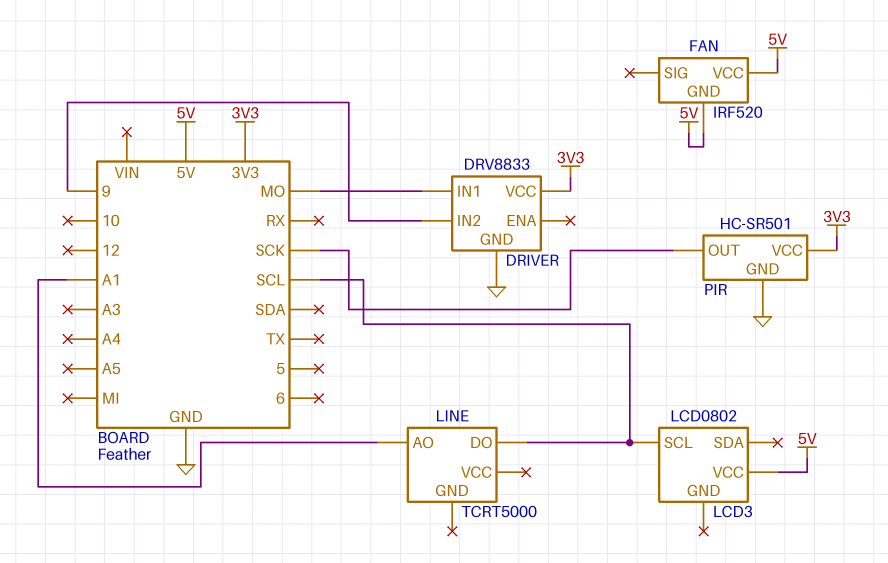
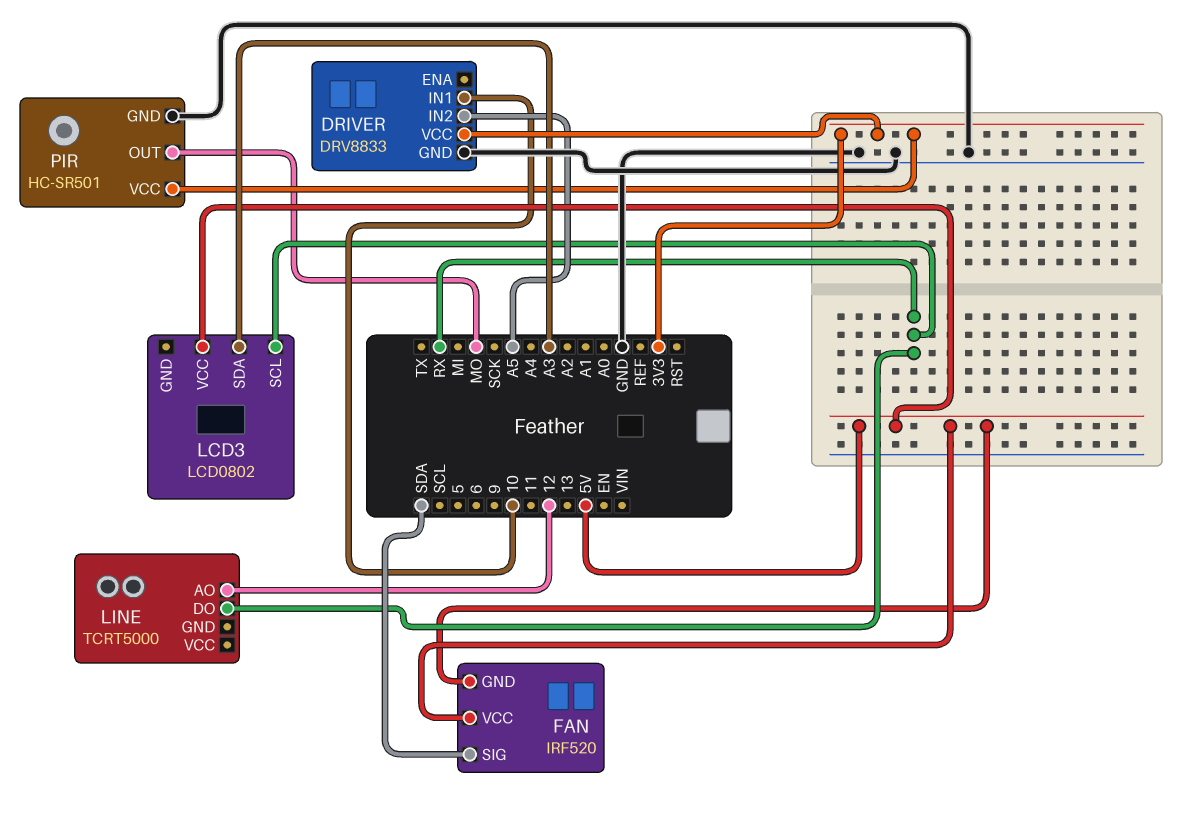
DRIVER pin IN1: MO -> 10
DRIVER pin IN2: 9 -> A5
FAN pin SIG: none -> SDA
LCD3 pin SCL: SCL -> RX
LCD3 pin SDA: none -> A3
LINE pin AO: A1 -> 12
LINE pin DO: SCL -> RX
PIR pin OUT: SCK -> MO

